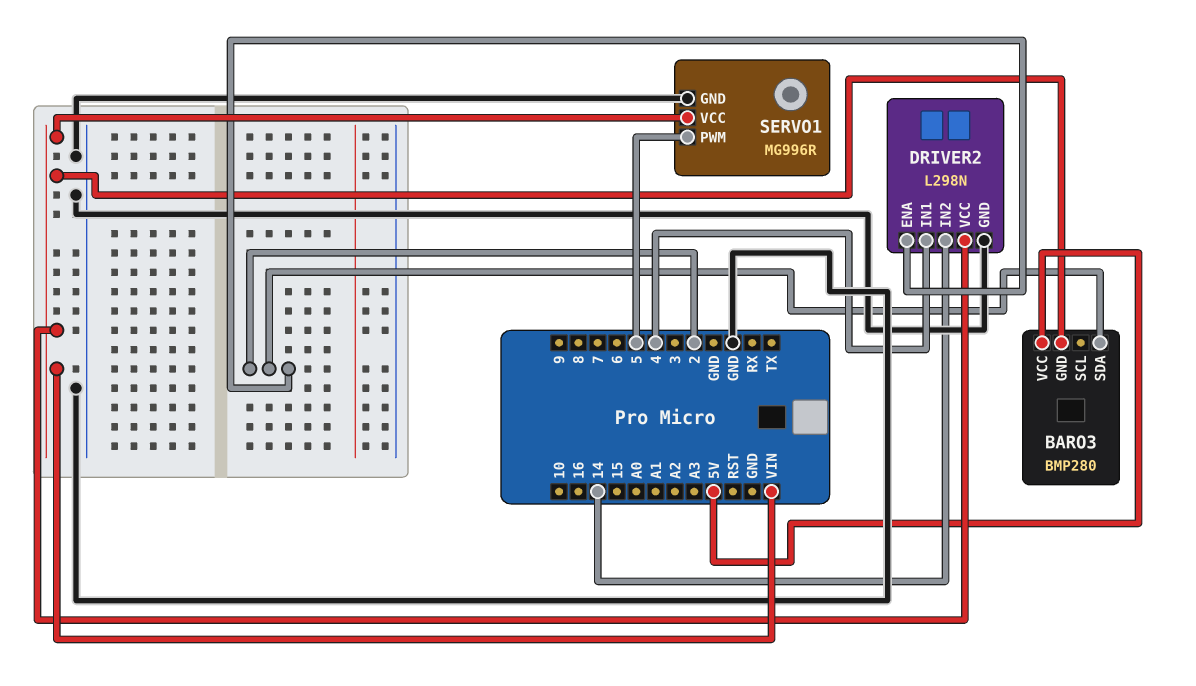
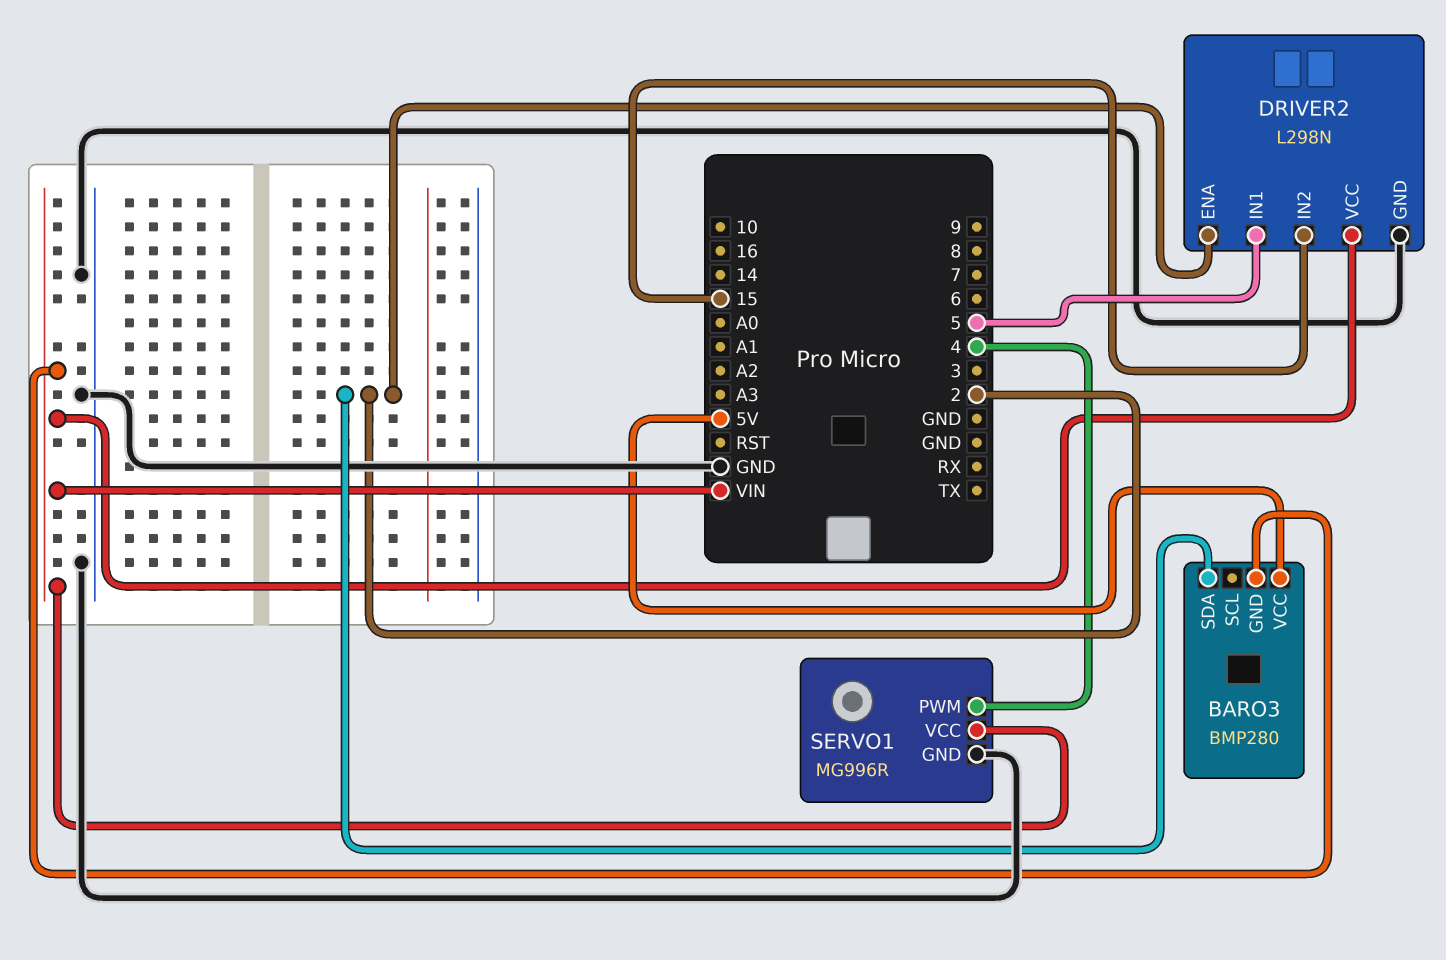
DRIVER2 pin IN1: 4 -> 5
DRIVER2 pin IN2: 14 -> 15
SERVO1 pin PWM: 5 -> 4

